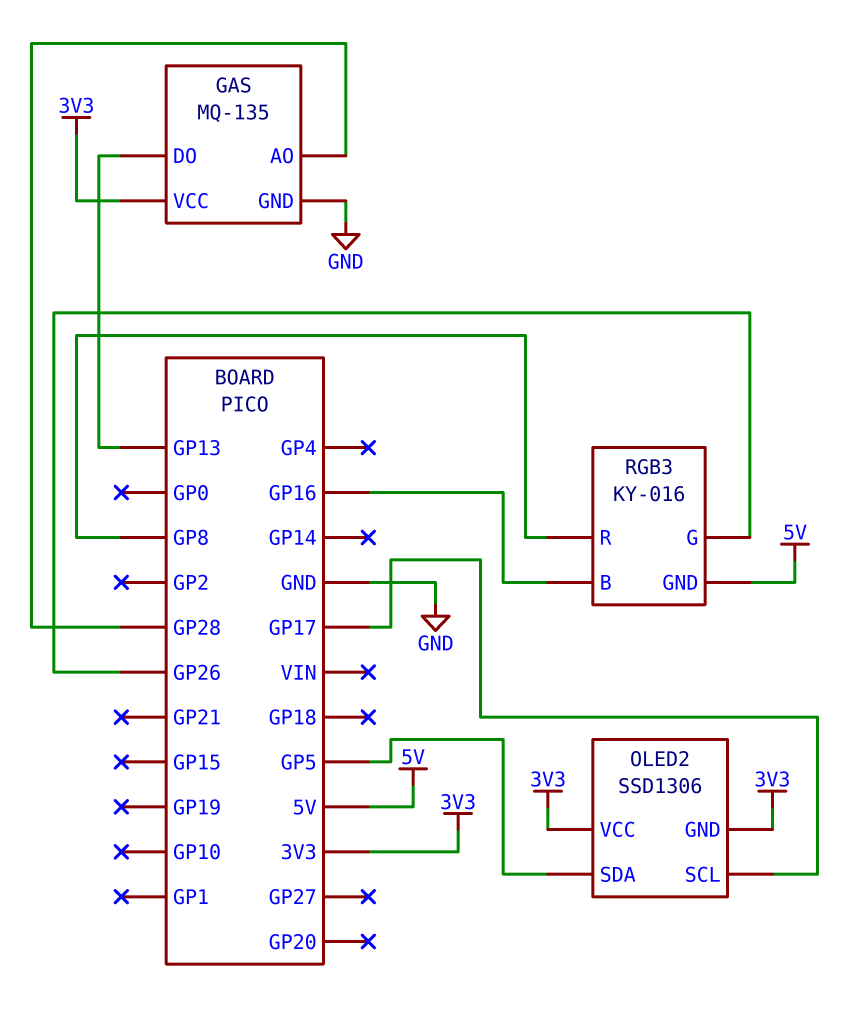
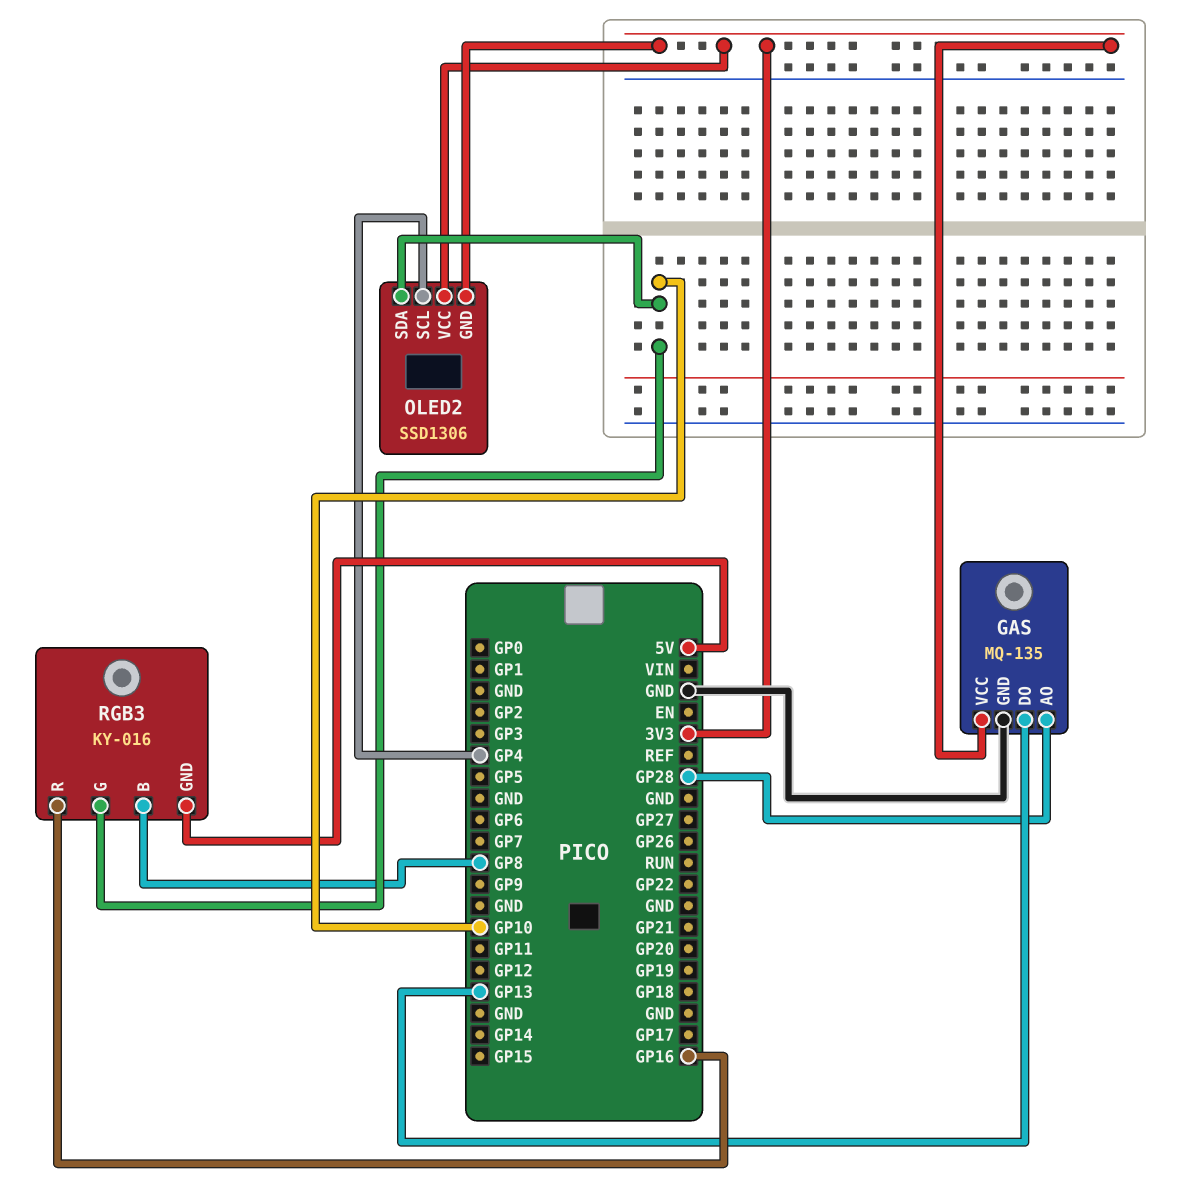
OLED2 pin SCL: GP17 -> GP4
OLED2 pin SDA: GP5 -> GP10
RGB3 pin B: GP16 -> GP8
RGB3 pin G: GP26 -> GP10
RGB3 pin R: GP8 -> GP16

